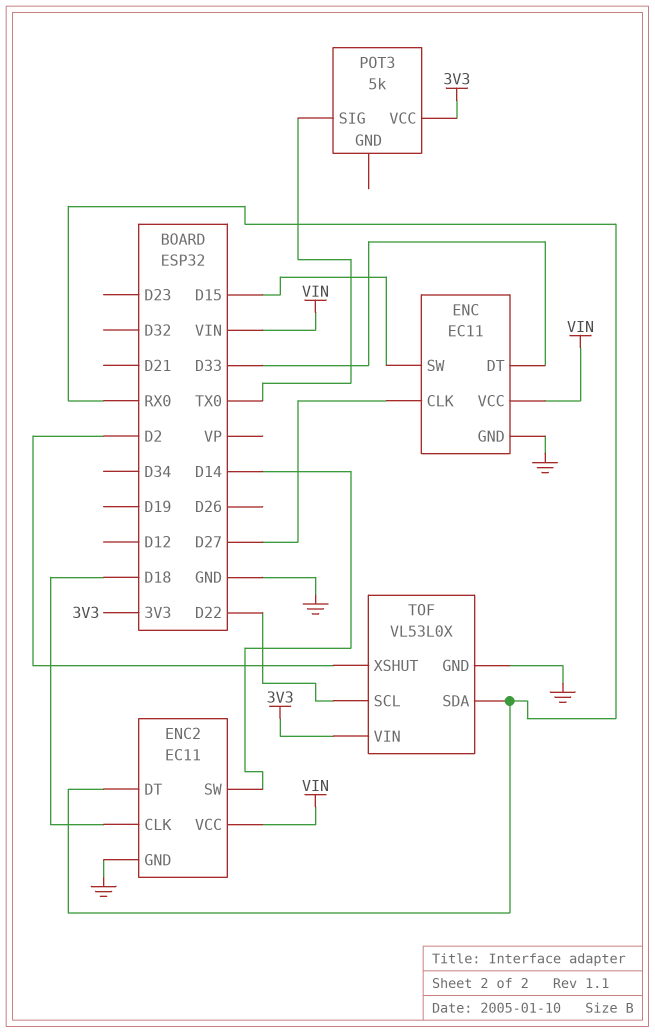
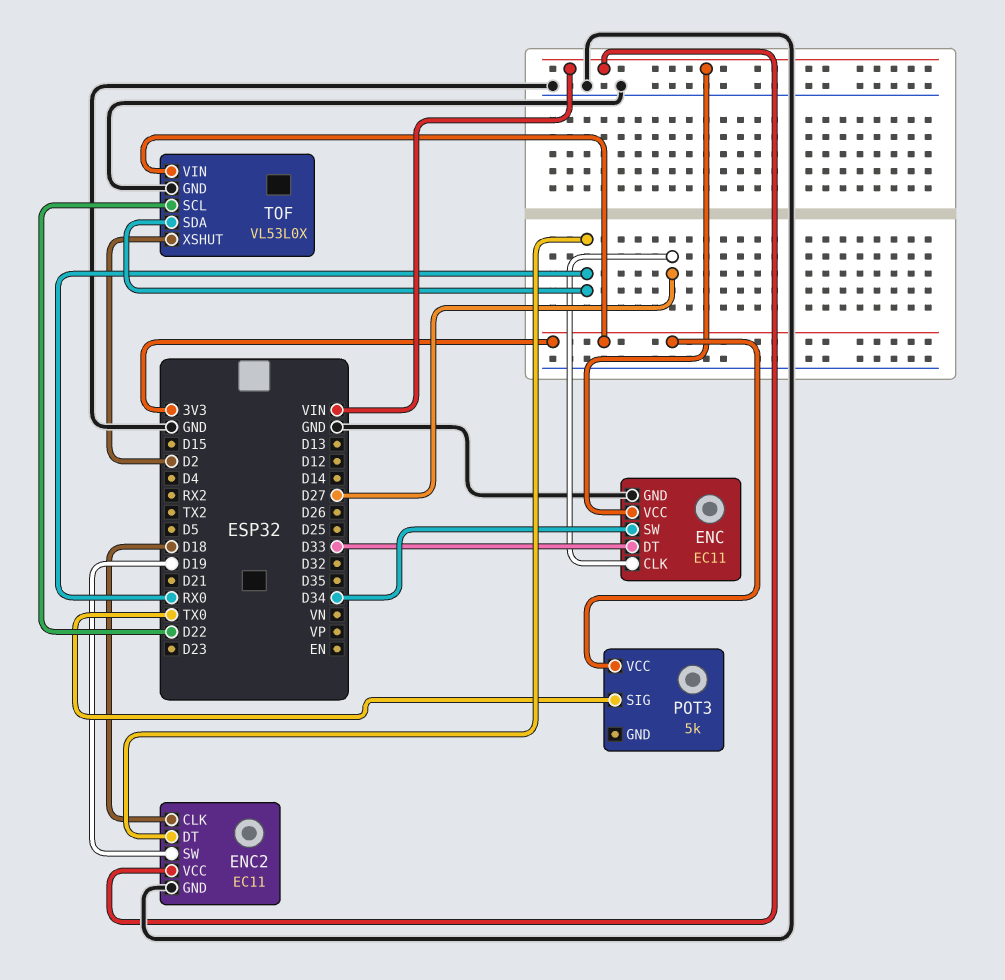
ENC pin SW: D15 -> D34
ENC2 pin SW: D14 -> D19

